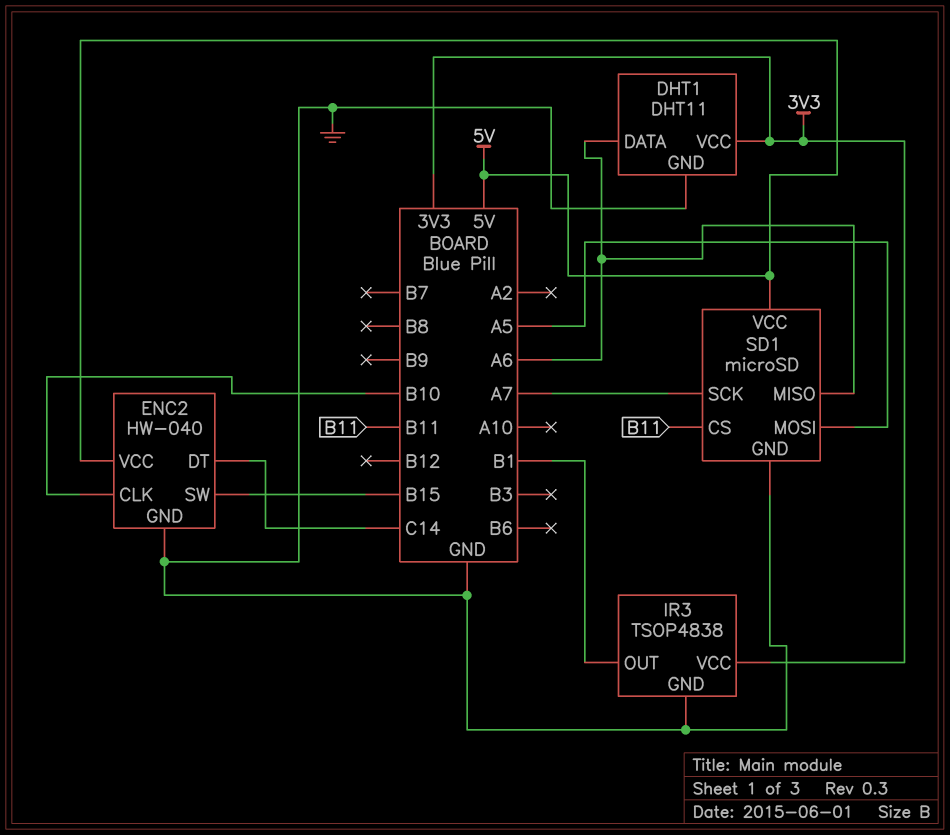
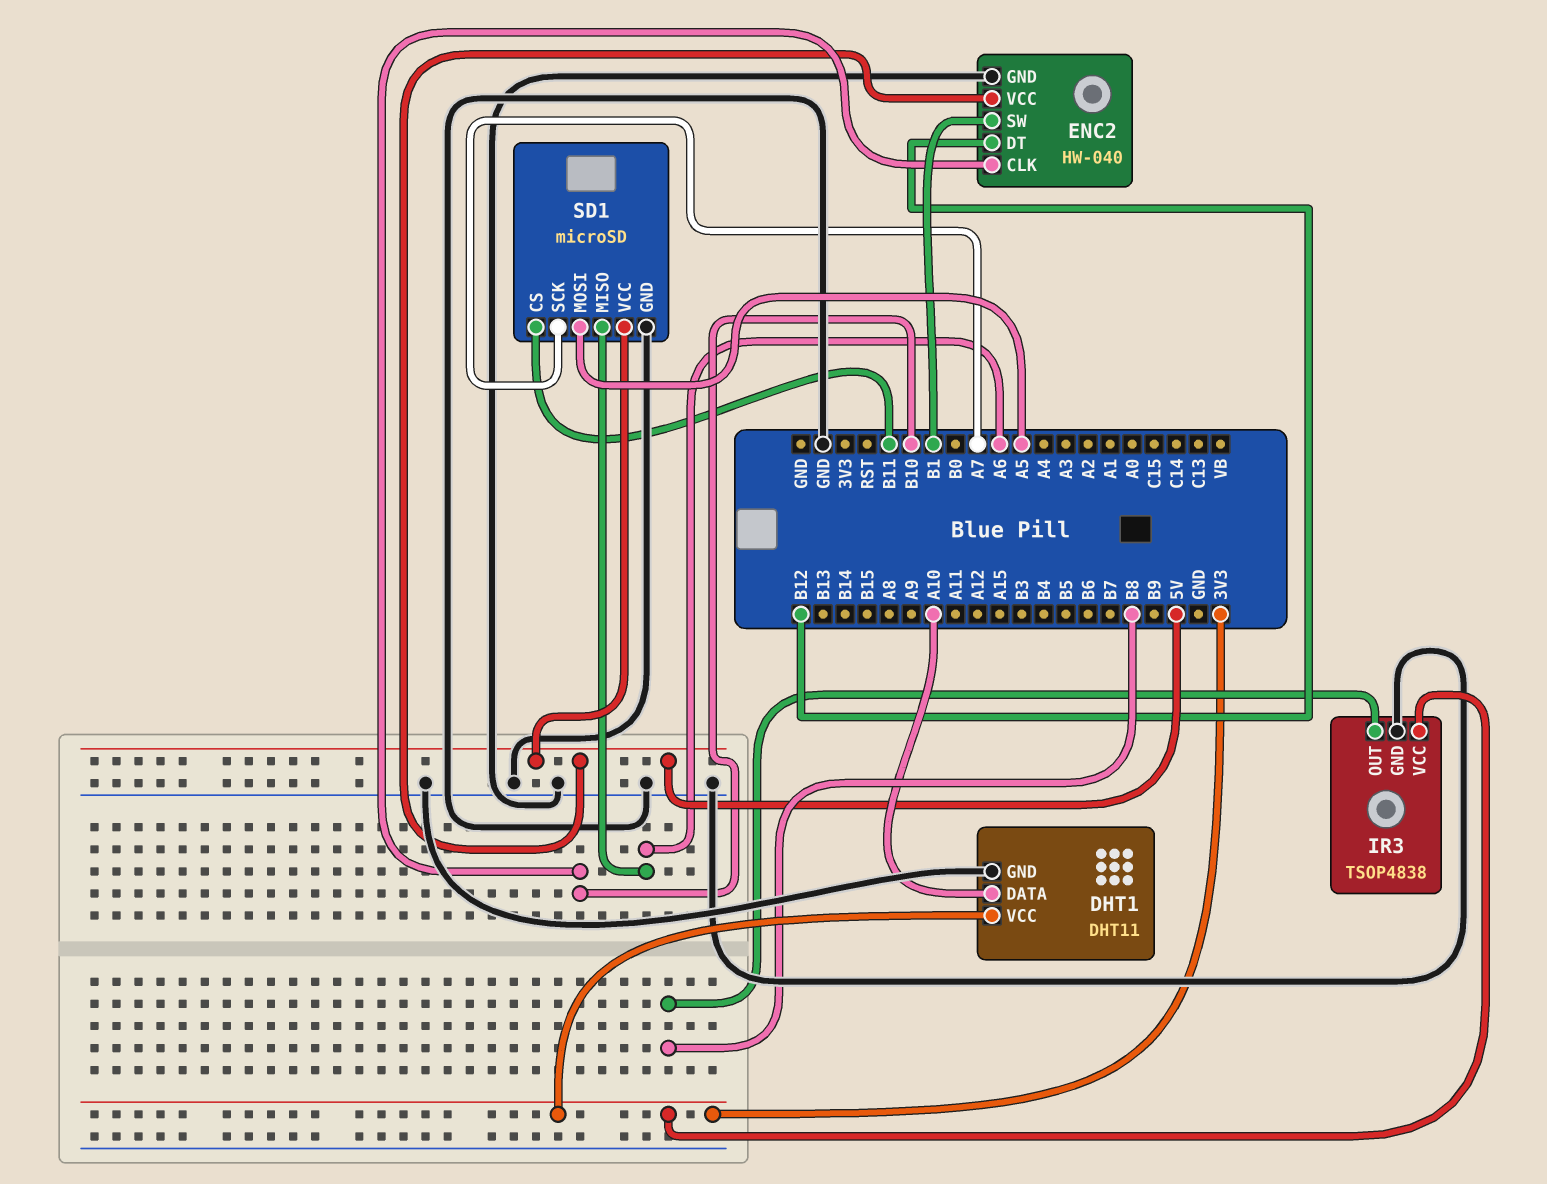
DHT1 pin DATA: A6 -> A10
ENC2 pin DT: C14 -> B12
ENC2 pin SW: B15 -> B1
IR3 pin OUT: B1 -> B8

